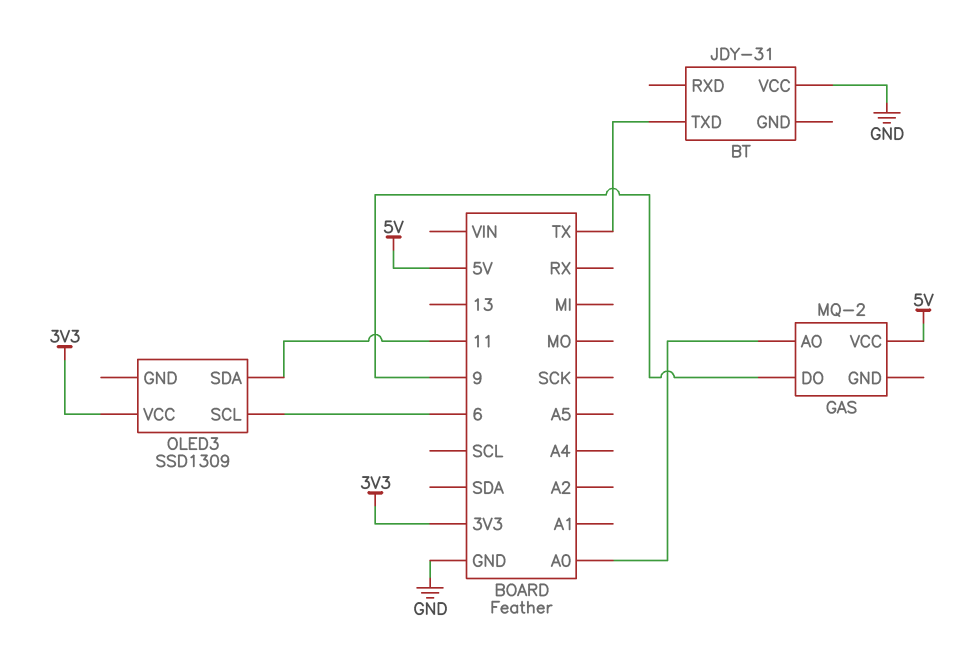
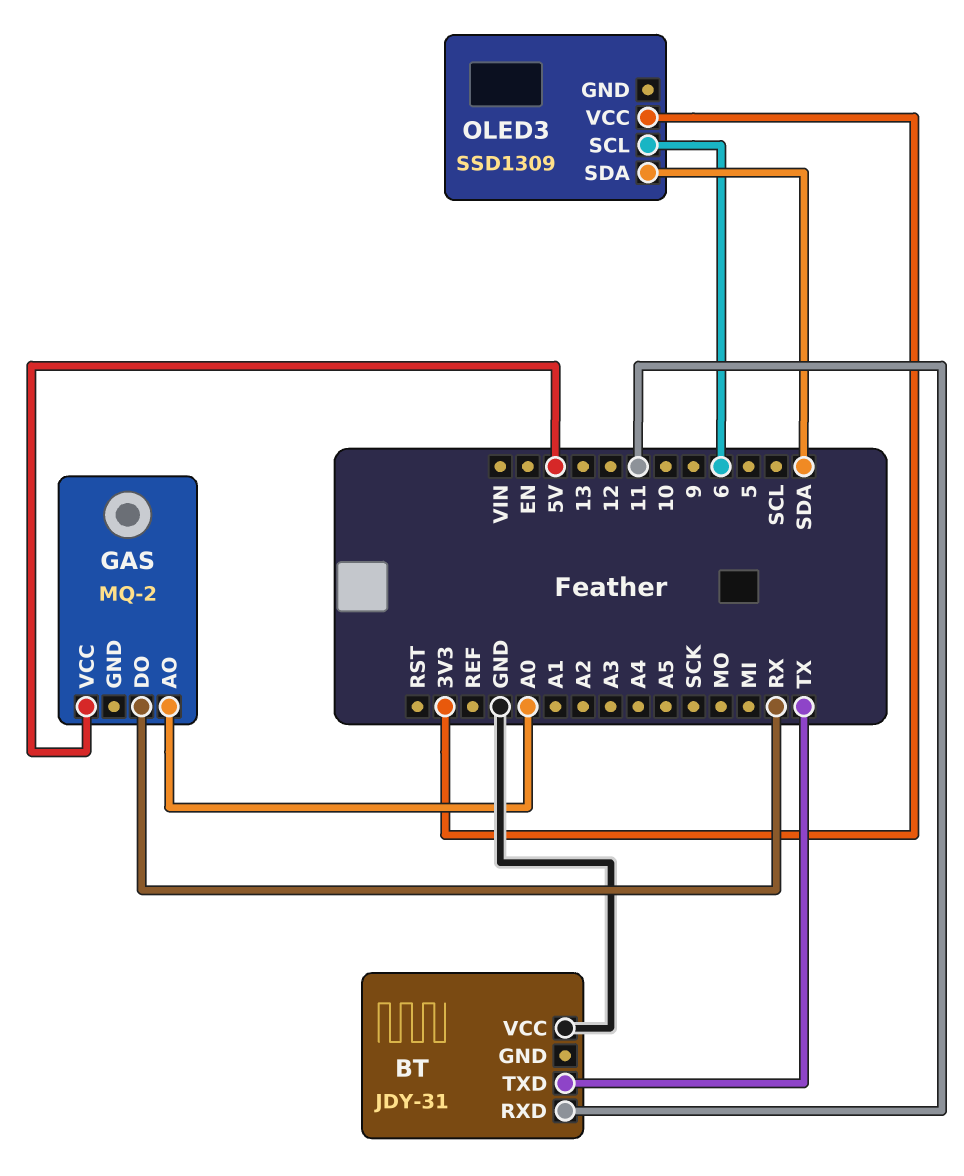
BT pin RXD: none -> 11
GAS pin DO: 9 -> RX
OLED3 pin SDA: 11 -> SDA

